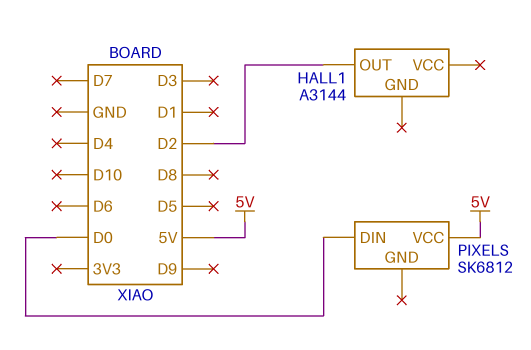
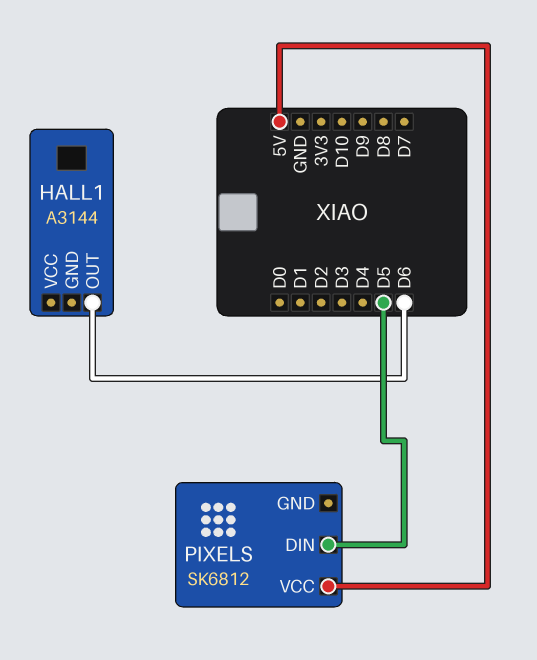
HALL1 pin OUT: D2 -> D6
PIXELS pin DIN: D0 -> D5

